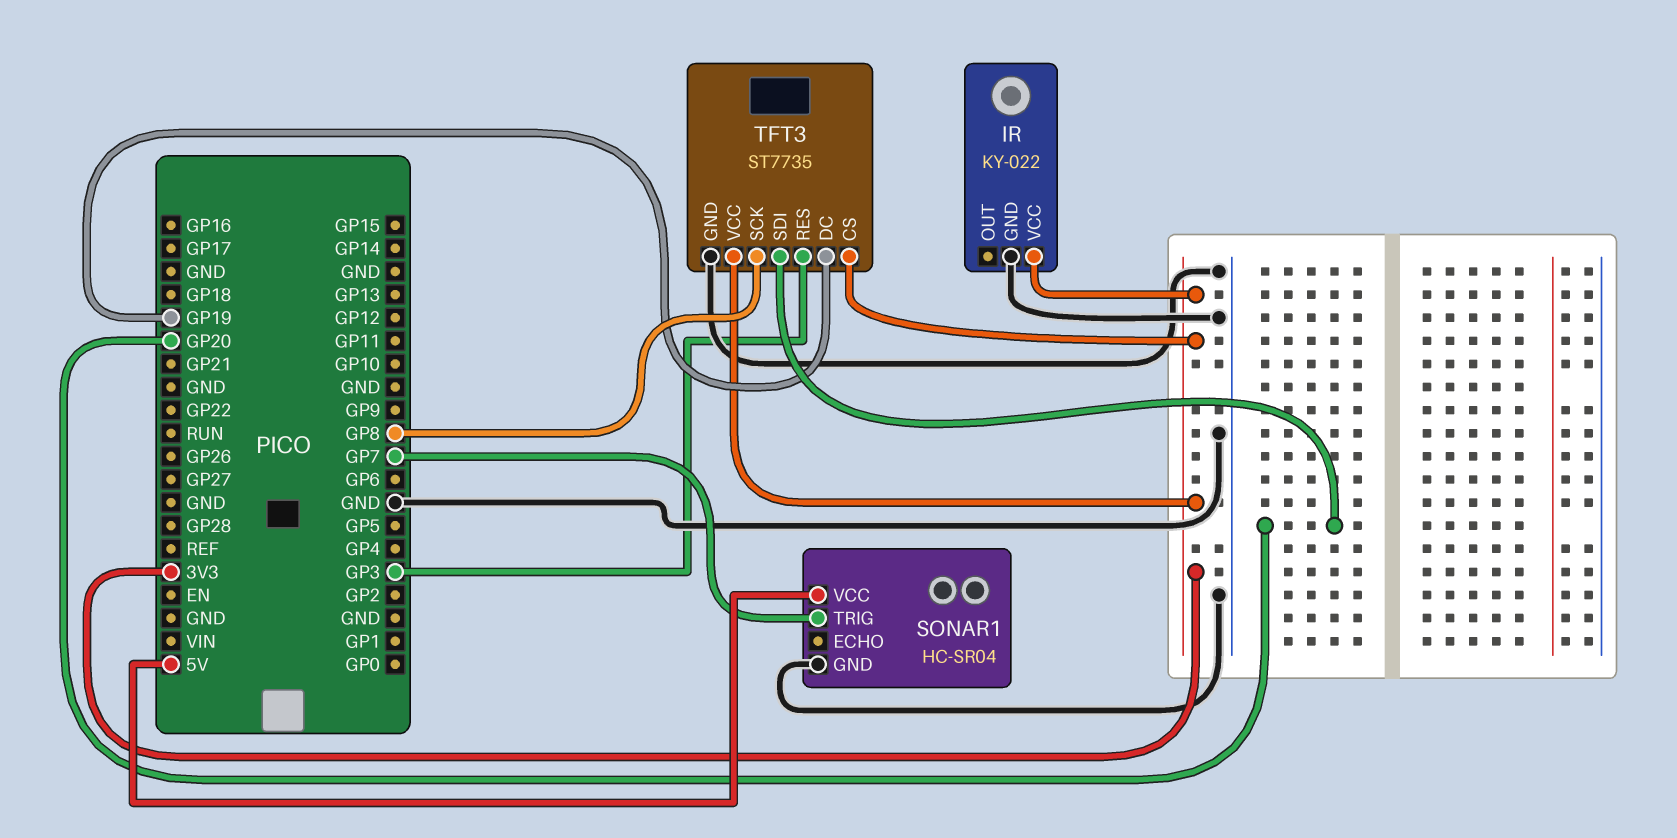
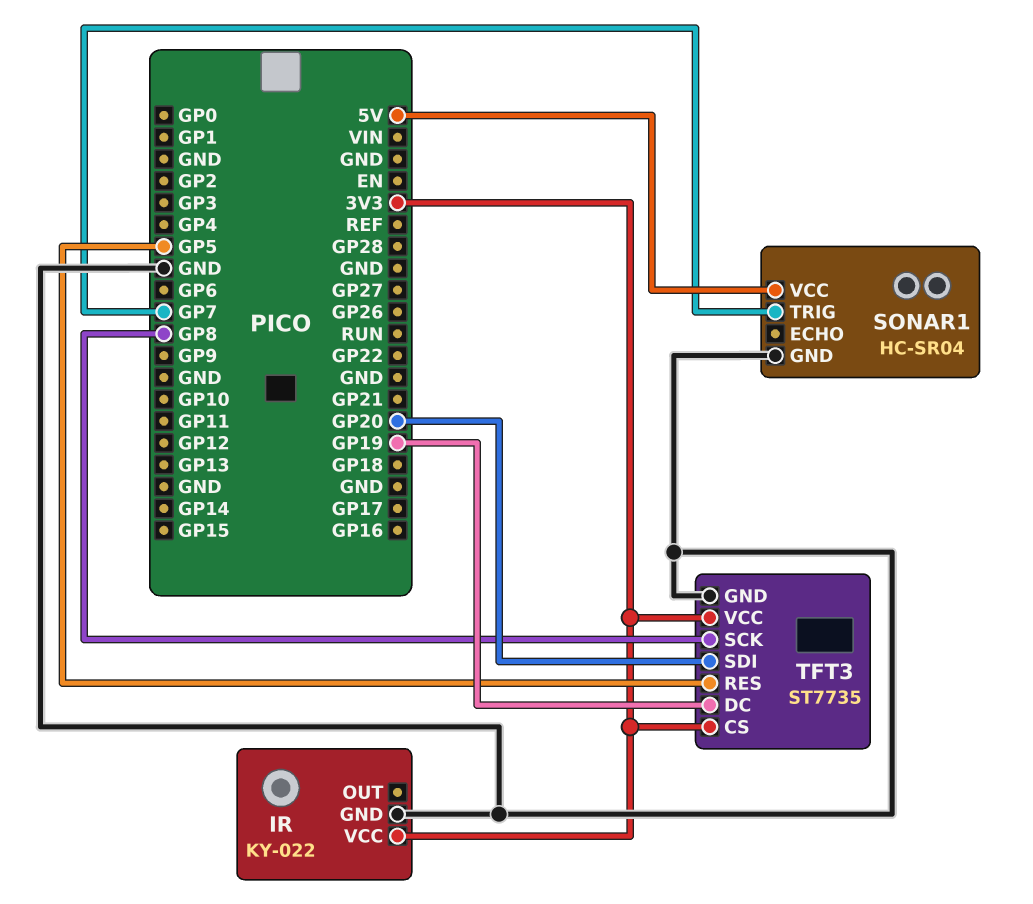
TFT3 pin RES: GP3 -> GP5

